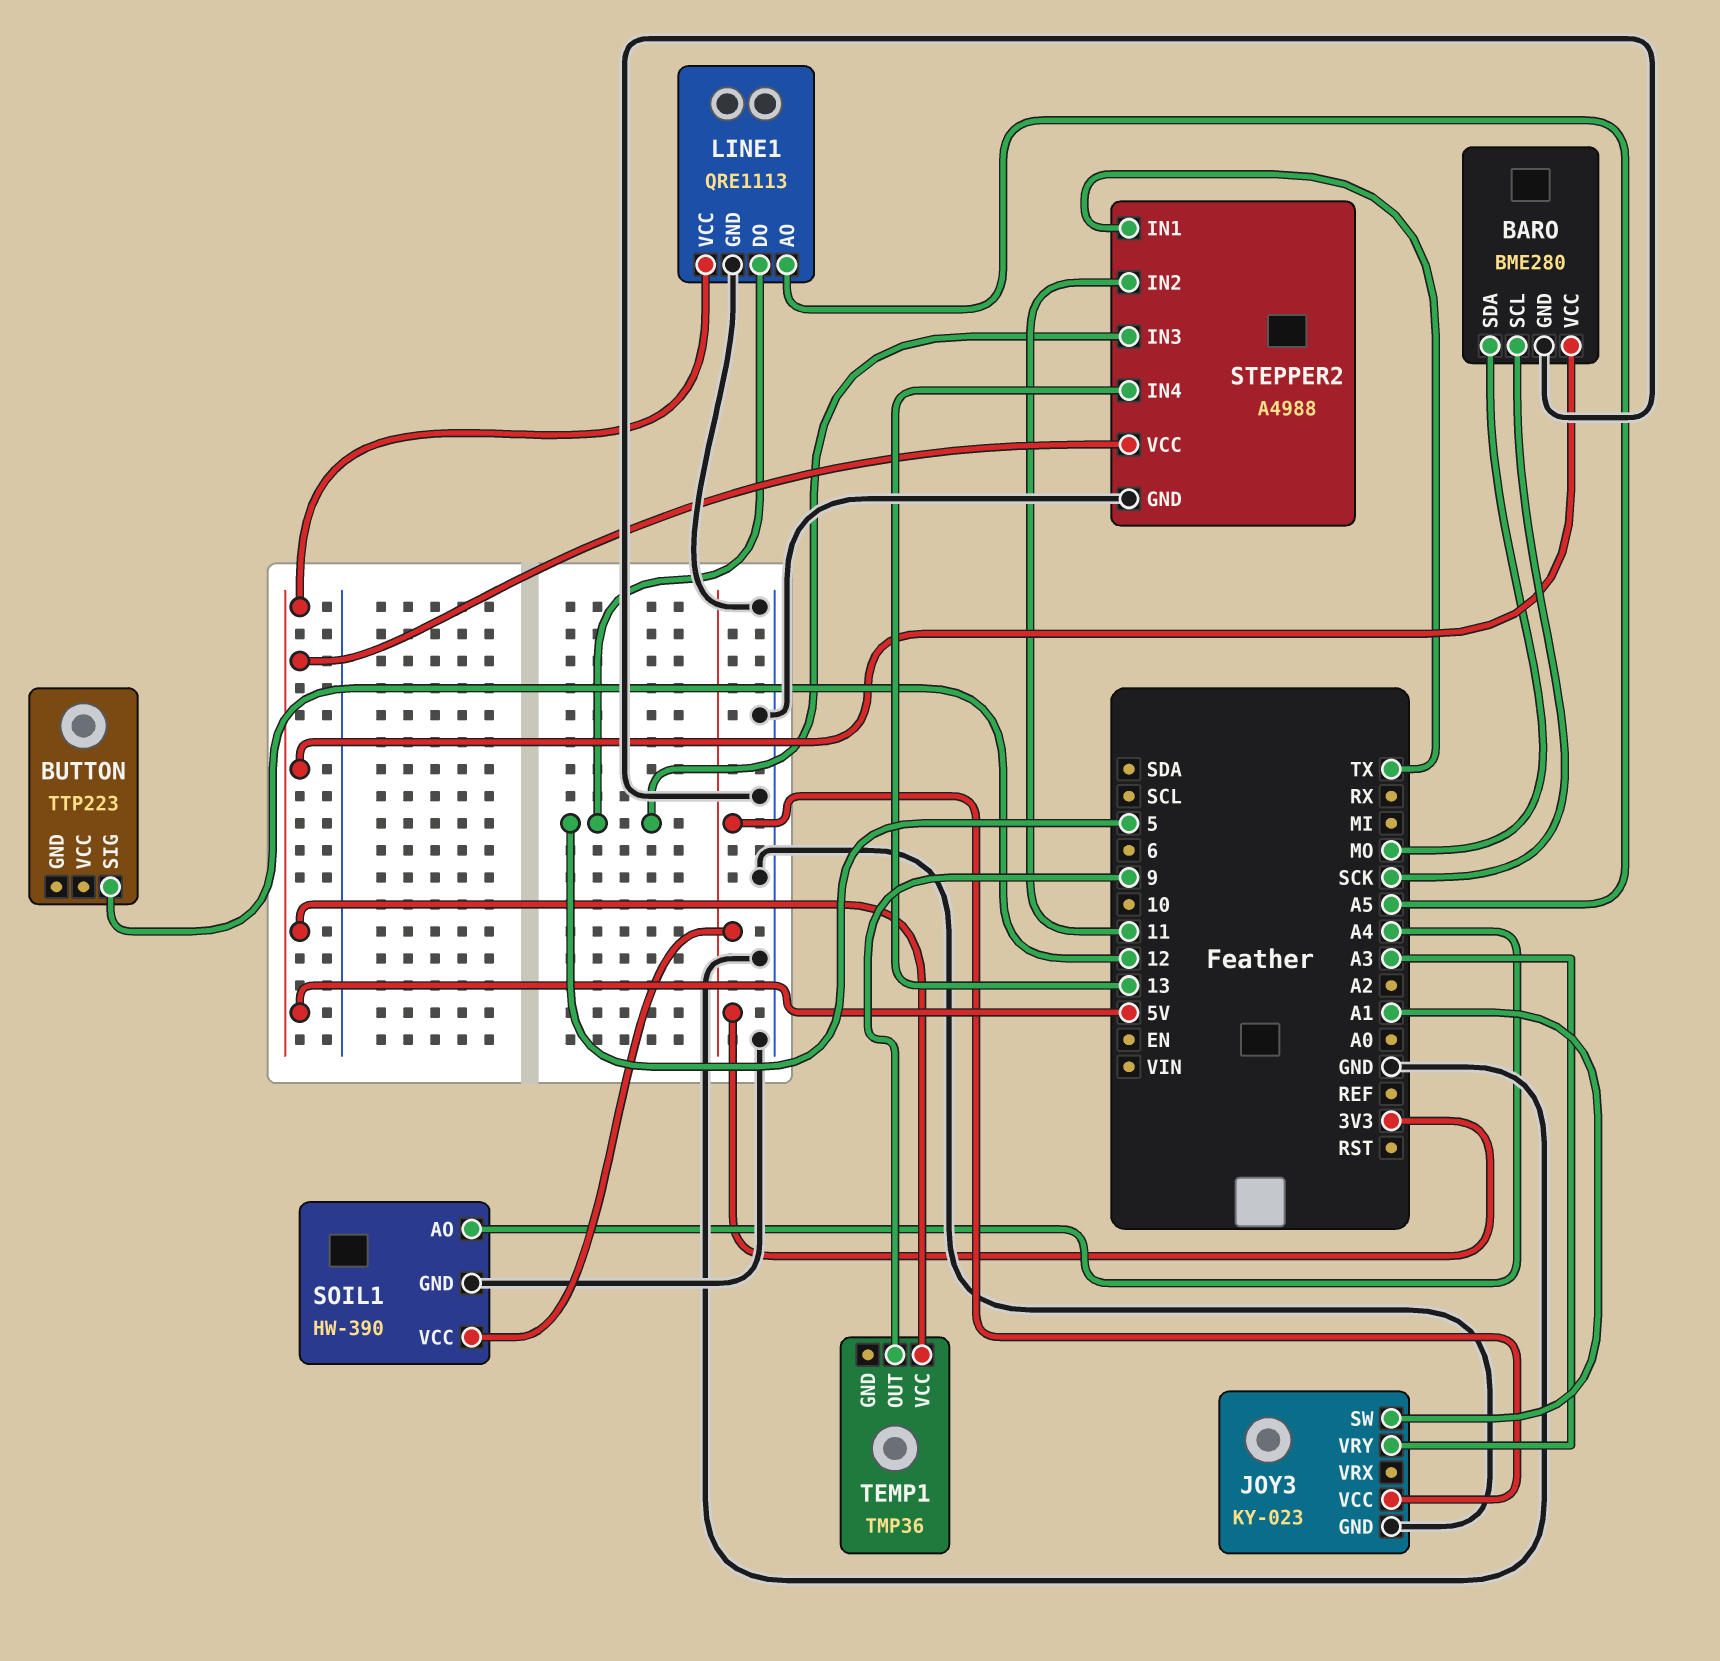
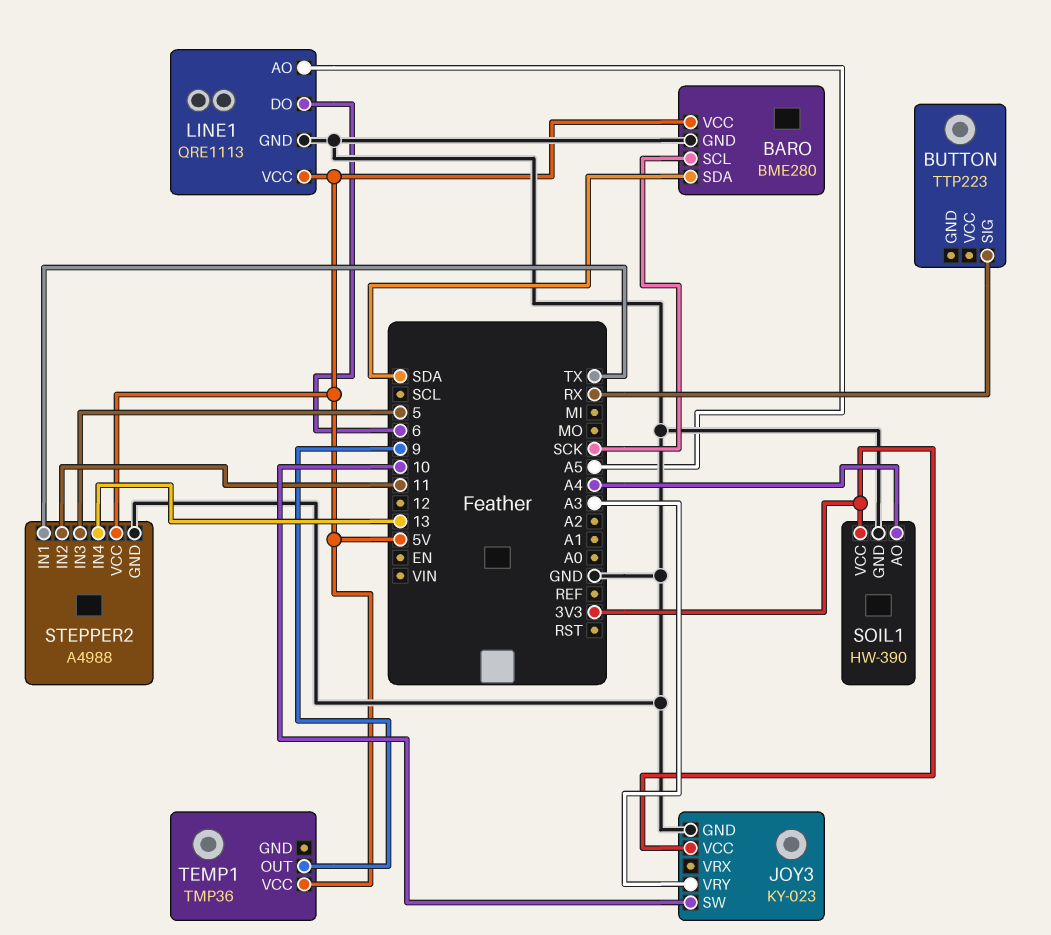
BARO pin SDA: MO -> SDA
BUTTON pin SIG: 12 -> RX
JOY3 pin SW: A1 -> 10
LINE1 pin DO: 5 -> 6

